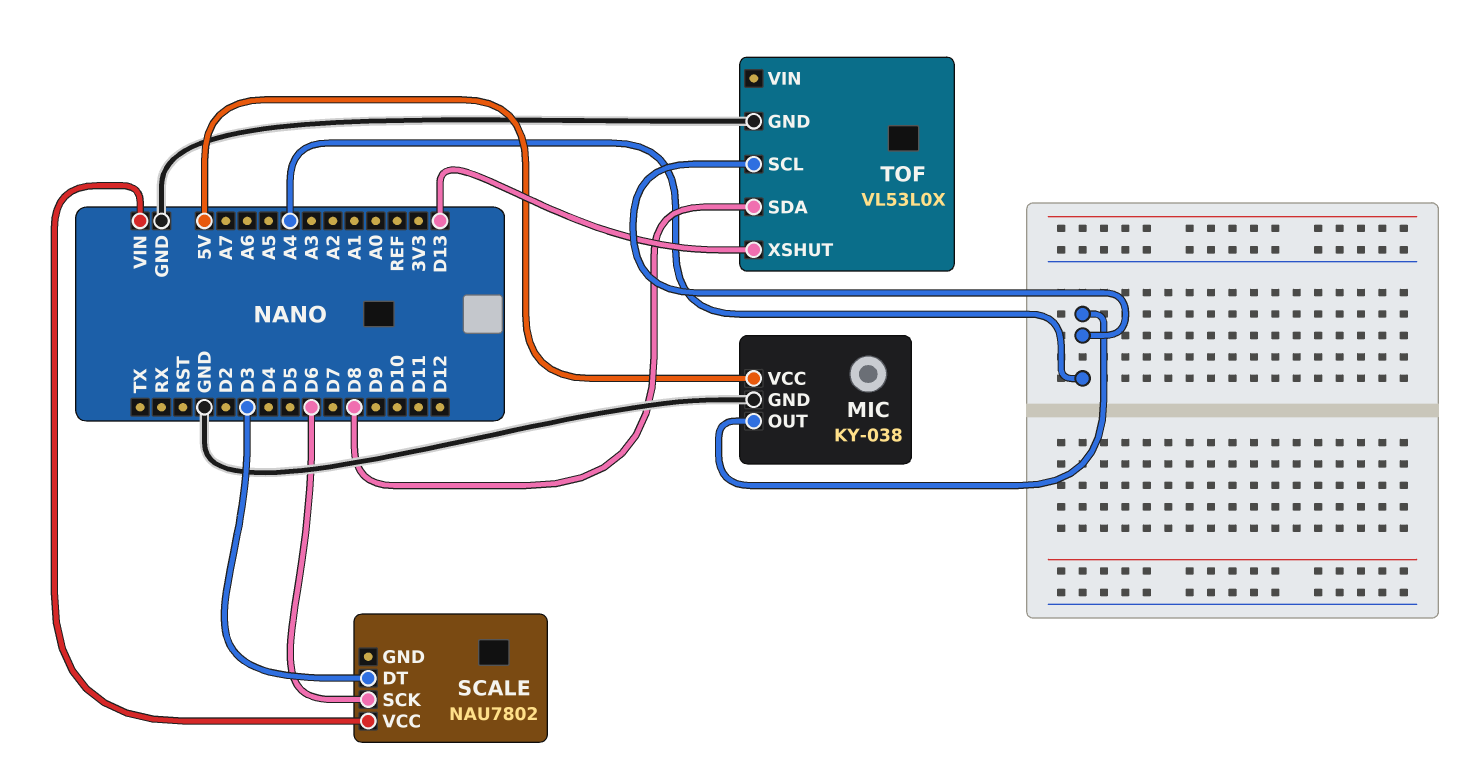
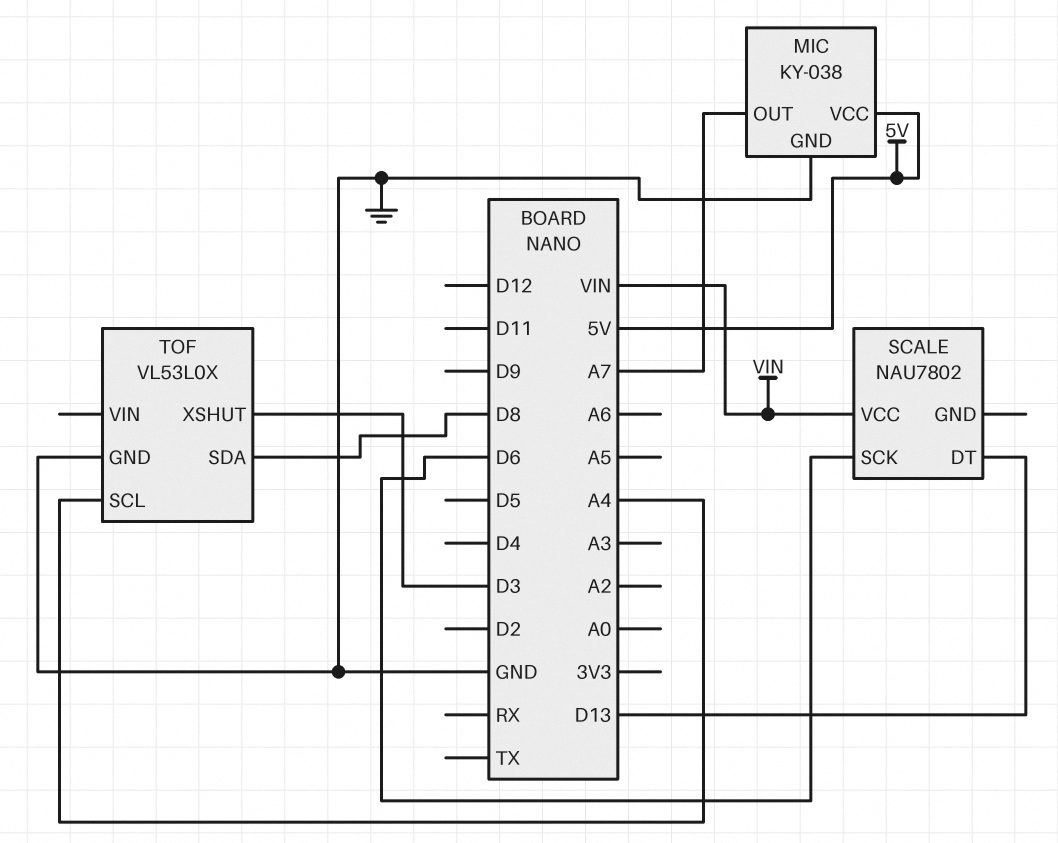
MIC pin OUT: A4 -> A7
SCALE pin DT: D3 -> D13
TOF pin XSHUT: D13 -> D3

